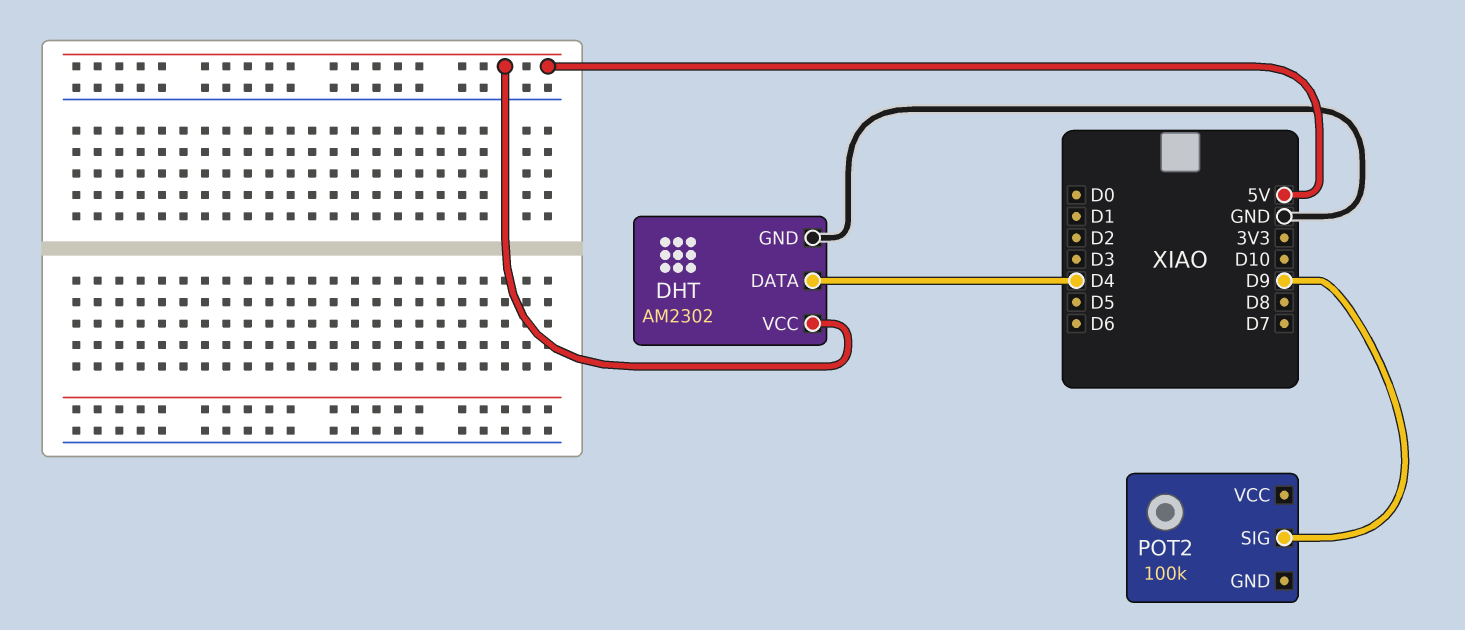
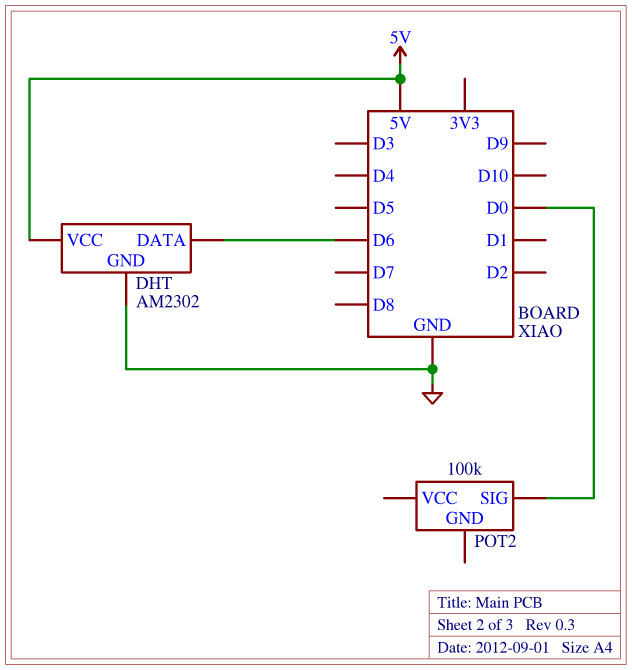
DHT pin DATA: D4 -> D6
POT2 pin SIG: D9 -> D0

